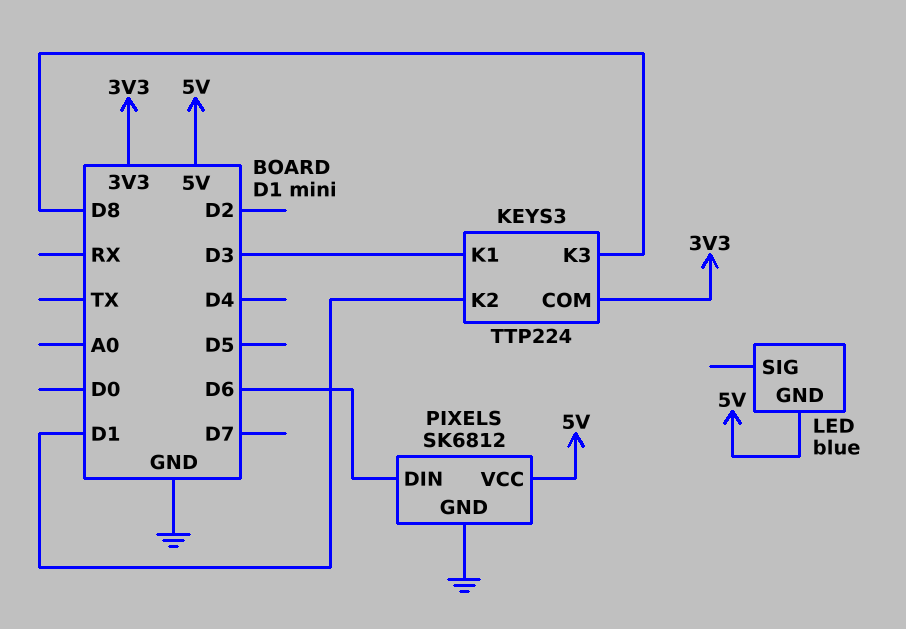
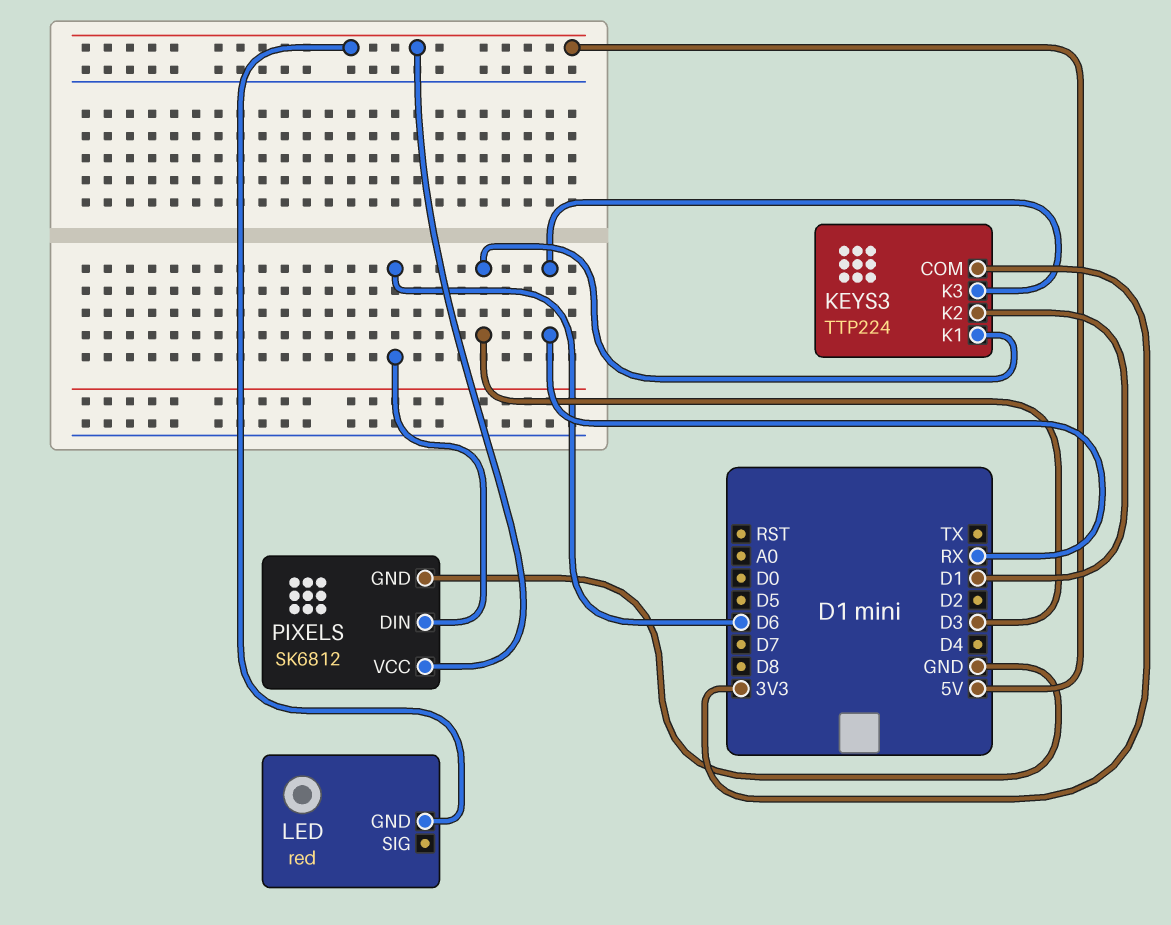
KEYS3 pin K3: D8 -> RX
LED: blue -> red

